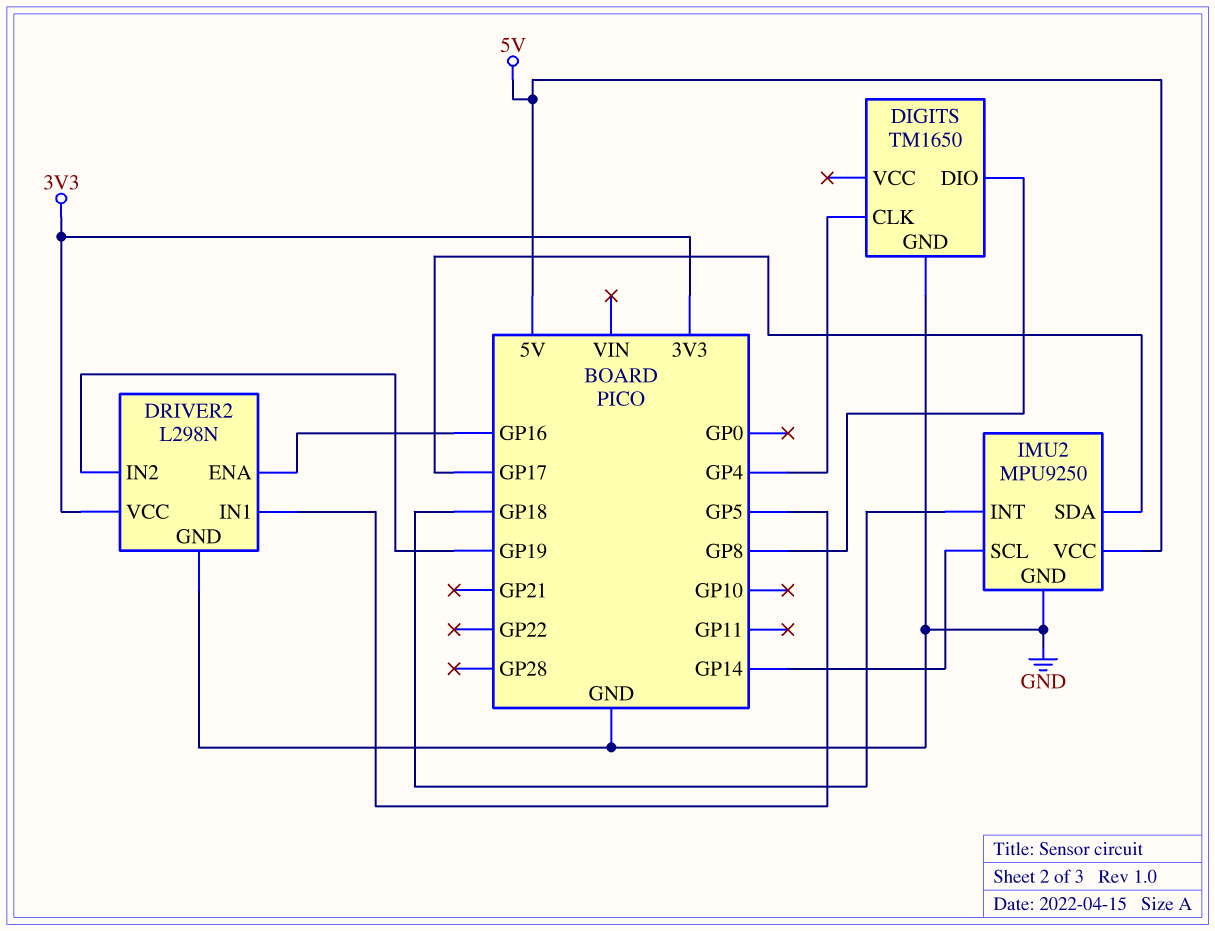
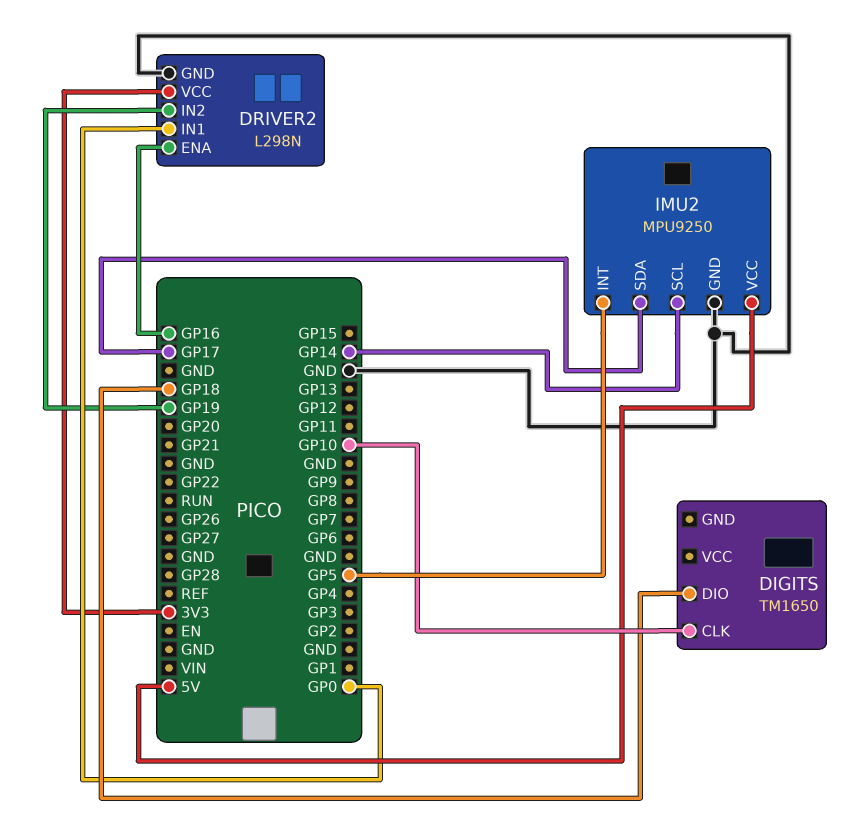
DIGITS pin CLK: GP4 -> GP10
DIGITS pin DIO: GP8 -> GP18
DIGITS pin GND: GND -> none
DRIVER2 pin IN1: GP5 -> GP0
IMU2 pin INT: GP18 -> GP5

